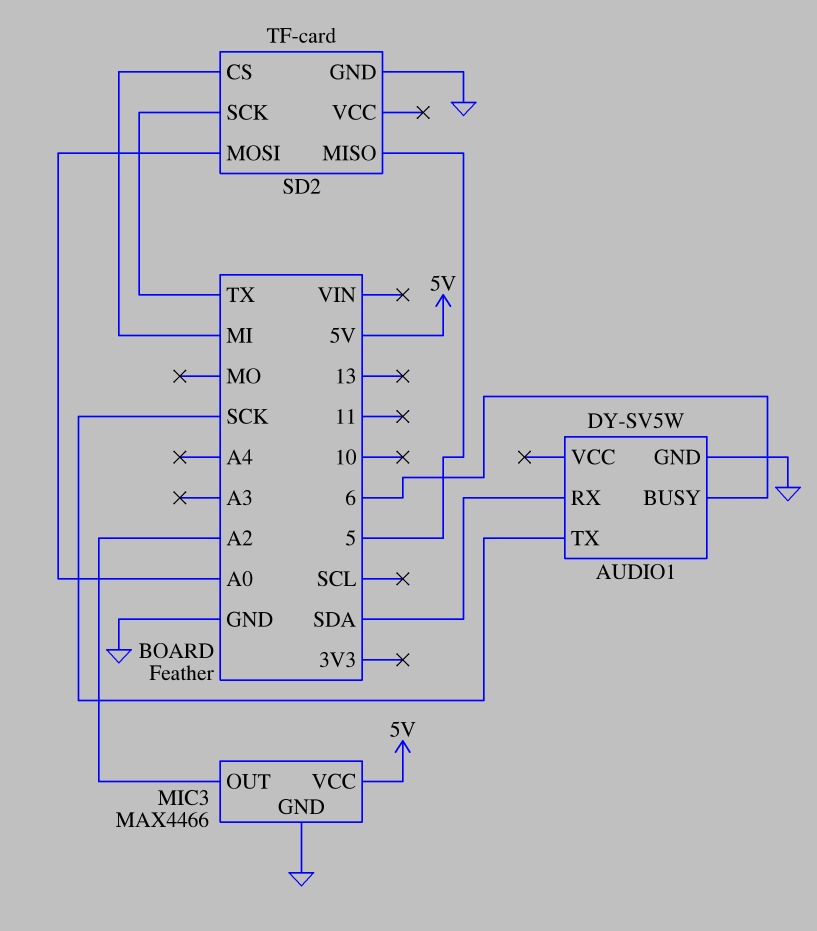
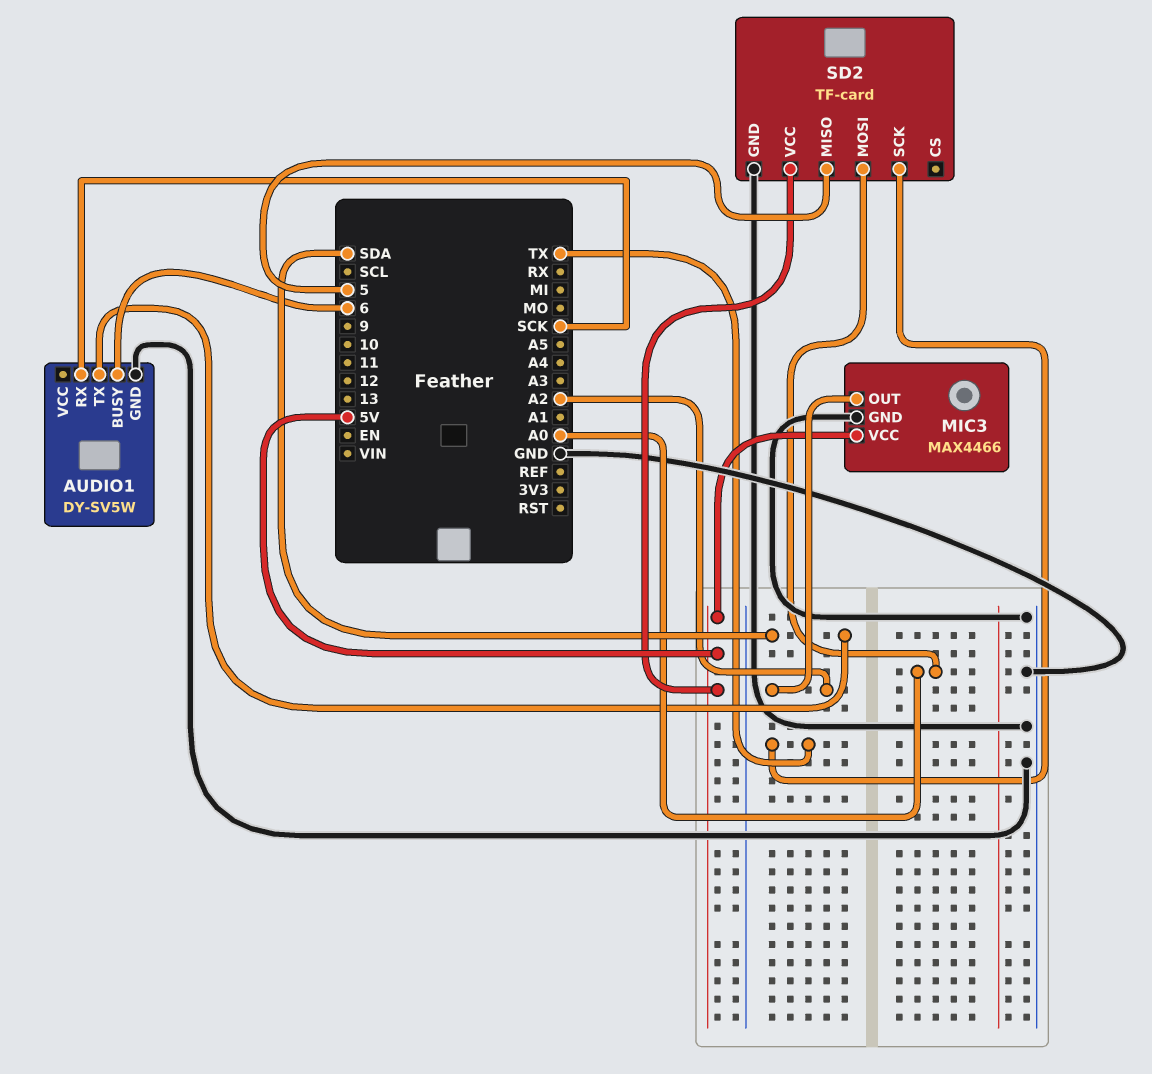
AUDIO1 pin RX: SDA -> SCK
AUDIO1 pin TX: SCK -> SDA
SD2 pin CS: MI -> none
SD2 pin VCC: none -> 5V

